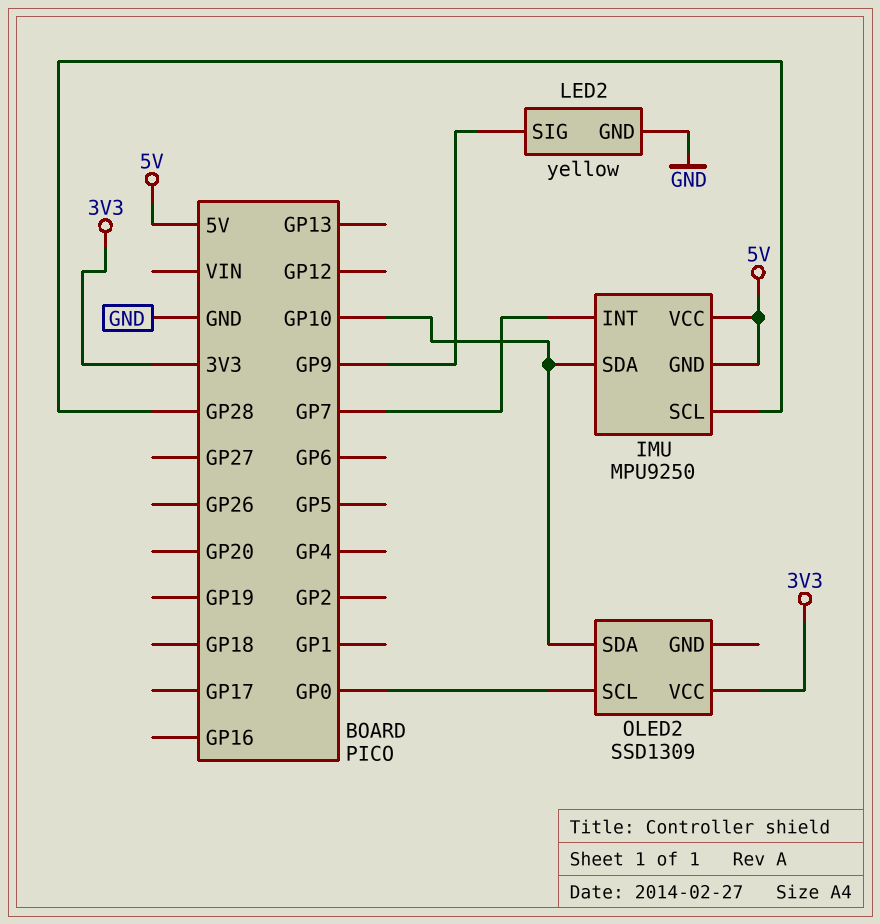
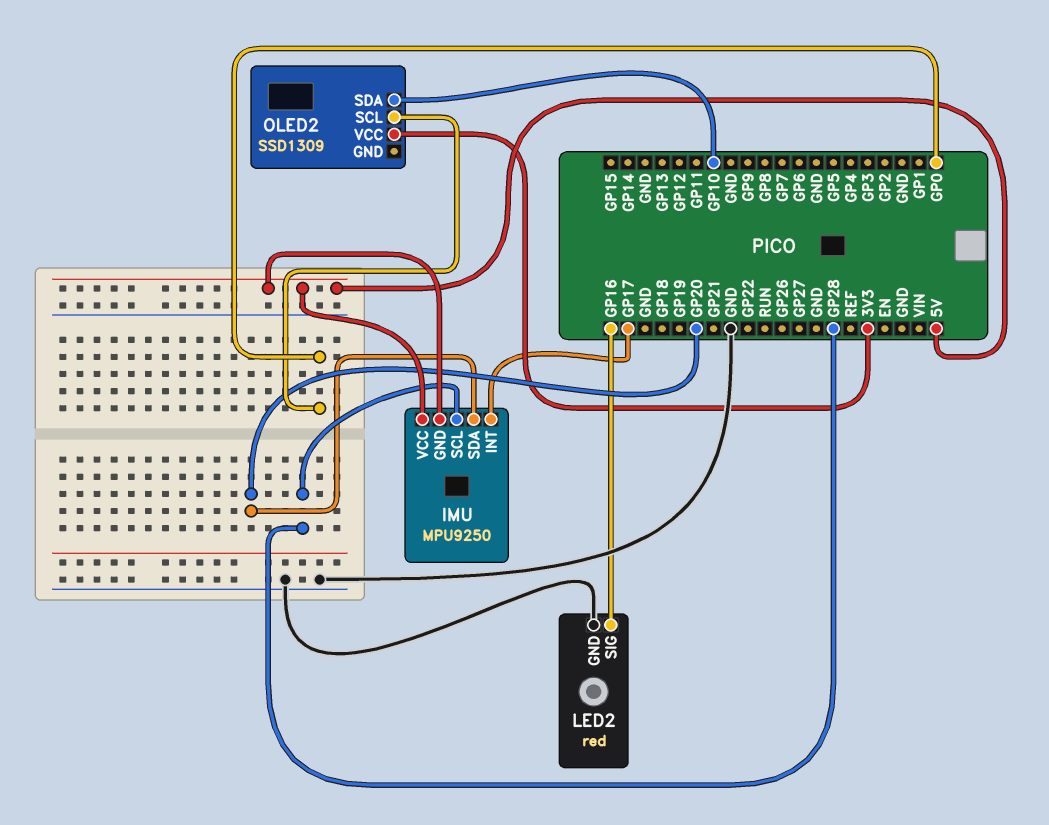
IMU pin INT: GP7 -> GP17
IMU pin SDA: GP10 -> GP20
LED2: yellow -> red
LED2 pin SIG: GP9 -> GP16

